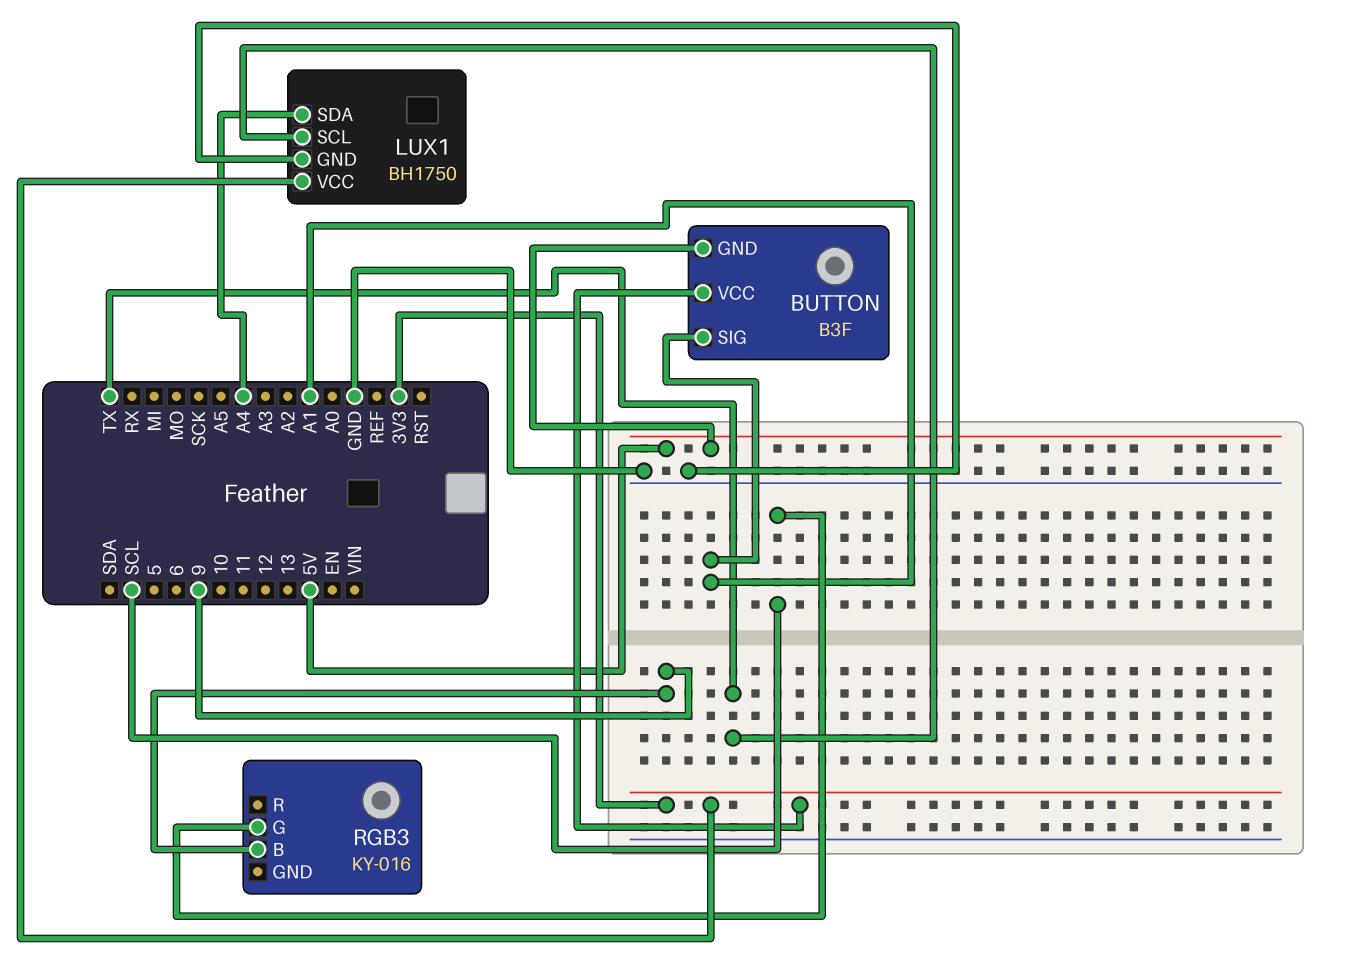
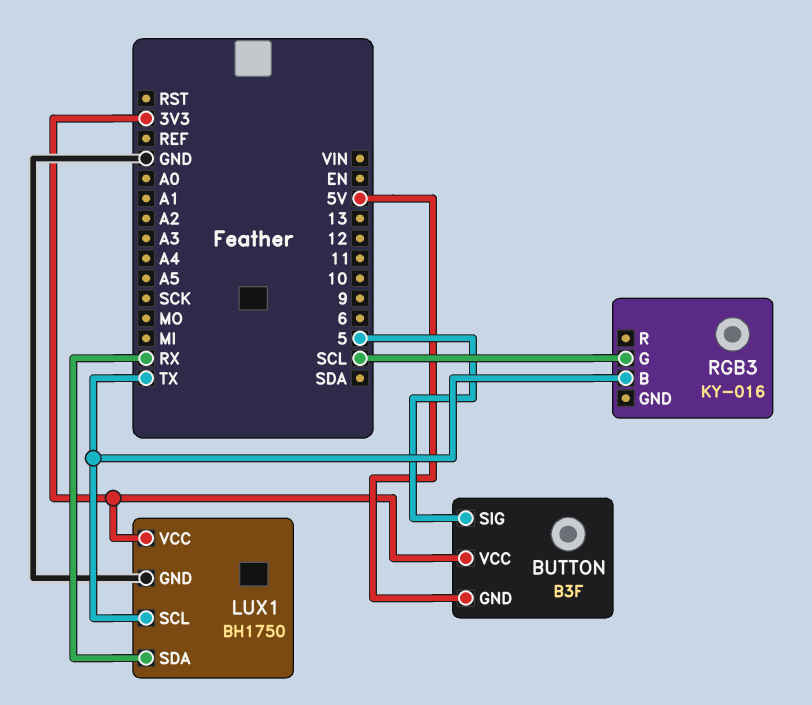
BUTTON pin SIG: A1 -> 5
LUX1 pin SDA: A4 -> RX
RGB3 pin B: 9 -> TX

